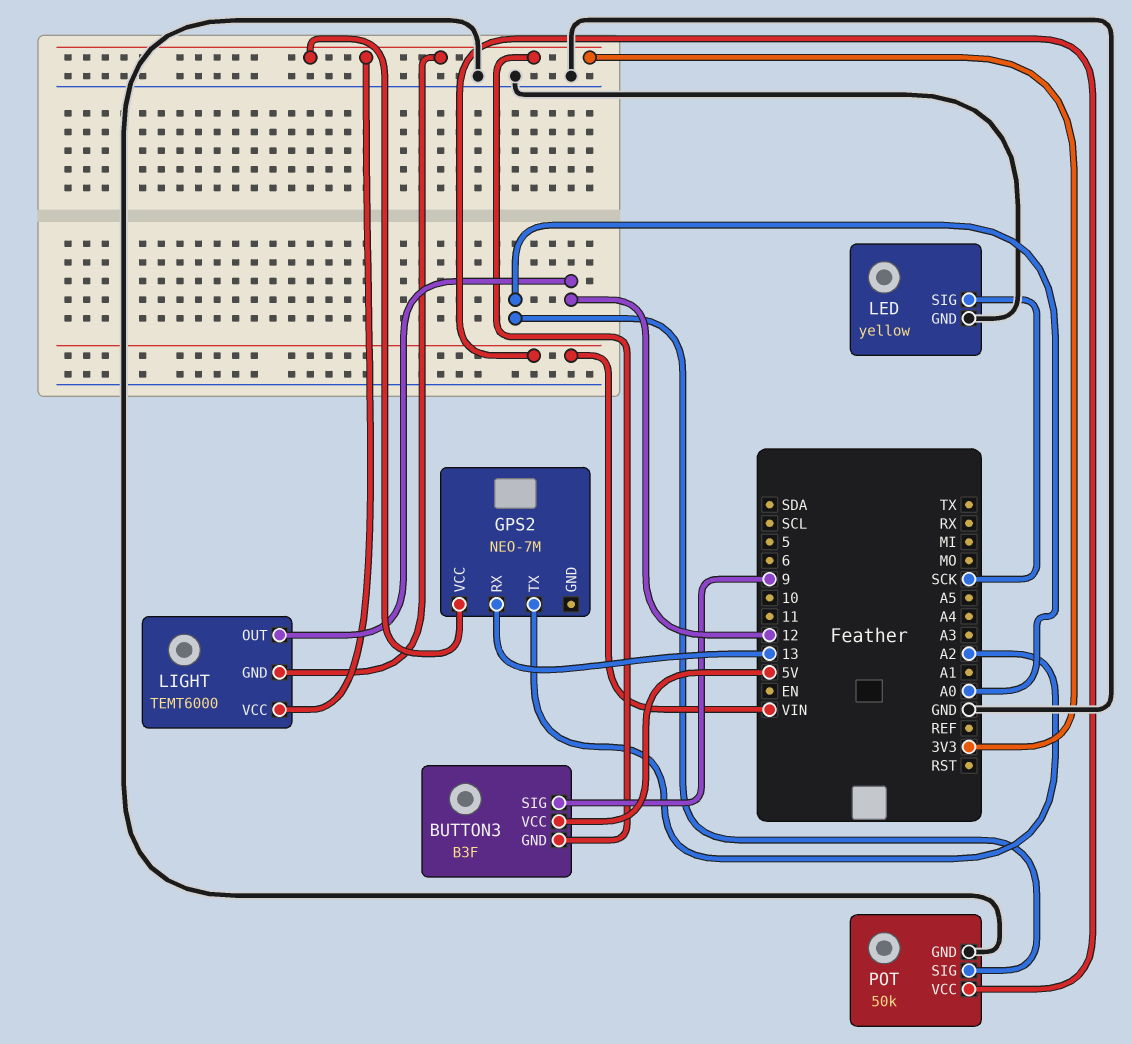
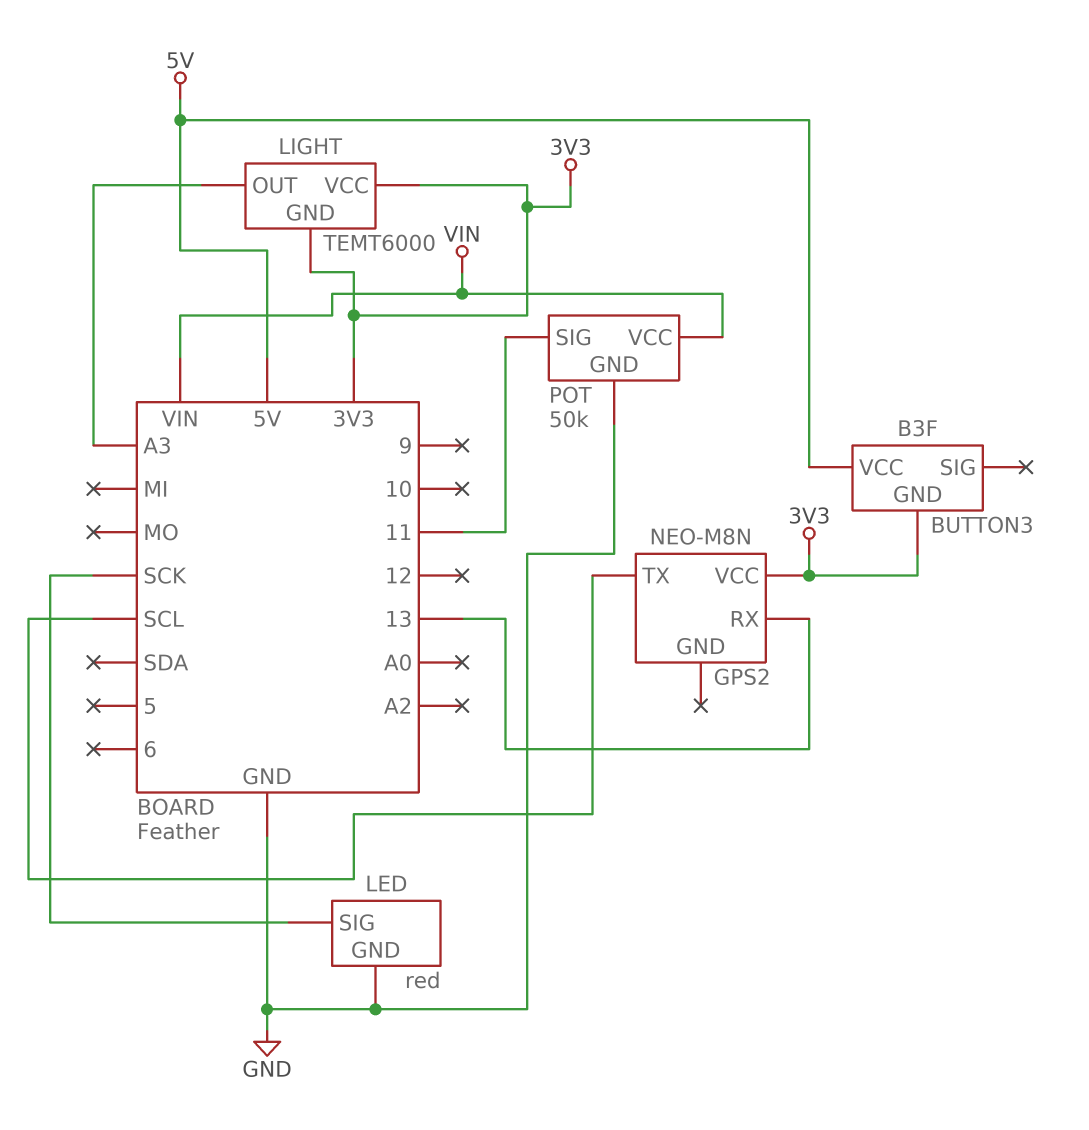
BUTTON3 pin SIG: 9 -> none
GPS2: NEO-7M -> NEO-M8N
GPS2 pin TX: A2 -> SCL
LED: yellow -> red
LIGHT pin OUT: 12 -> A3
POT pin SIG: A0 -> 11

